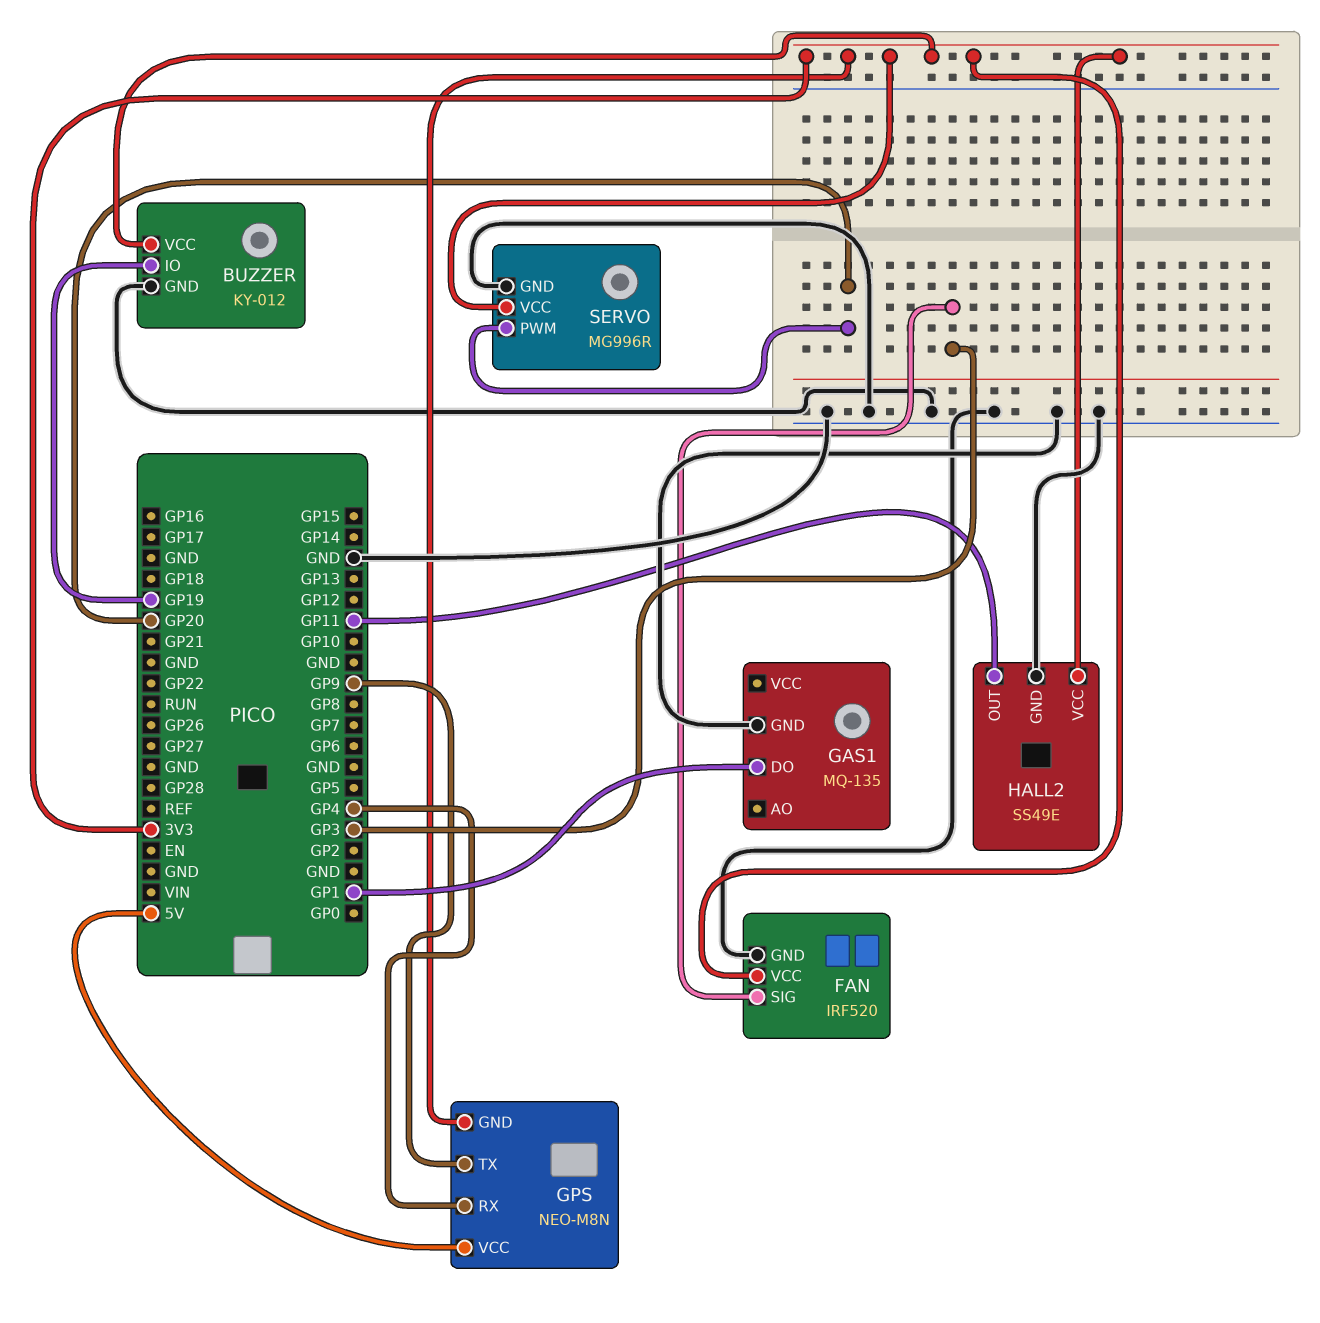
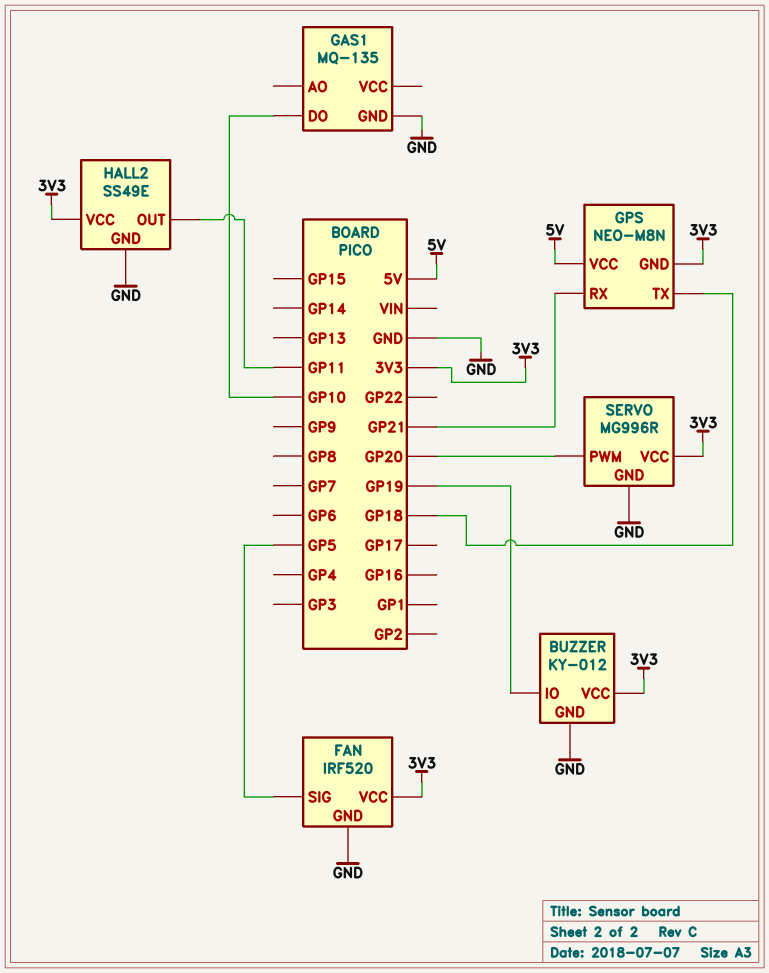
FAN pin SIG: GP3 -> GP5
GAS1 pin DO: GP1 -> GP10
GPS pin RX: GP4 -> GP21
GPS pin TX: GP9 -> GP18

